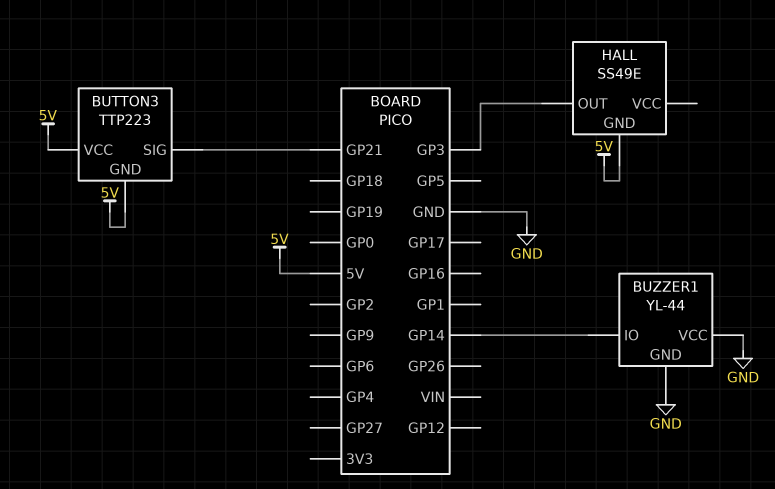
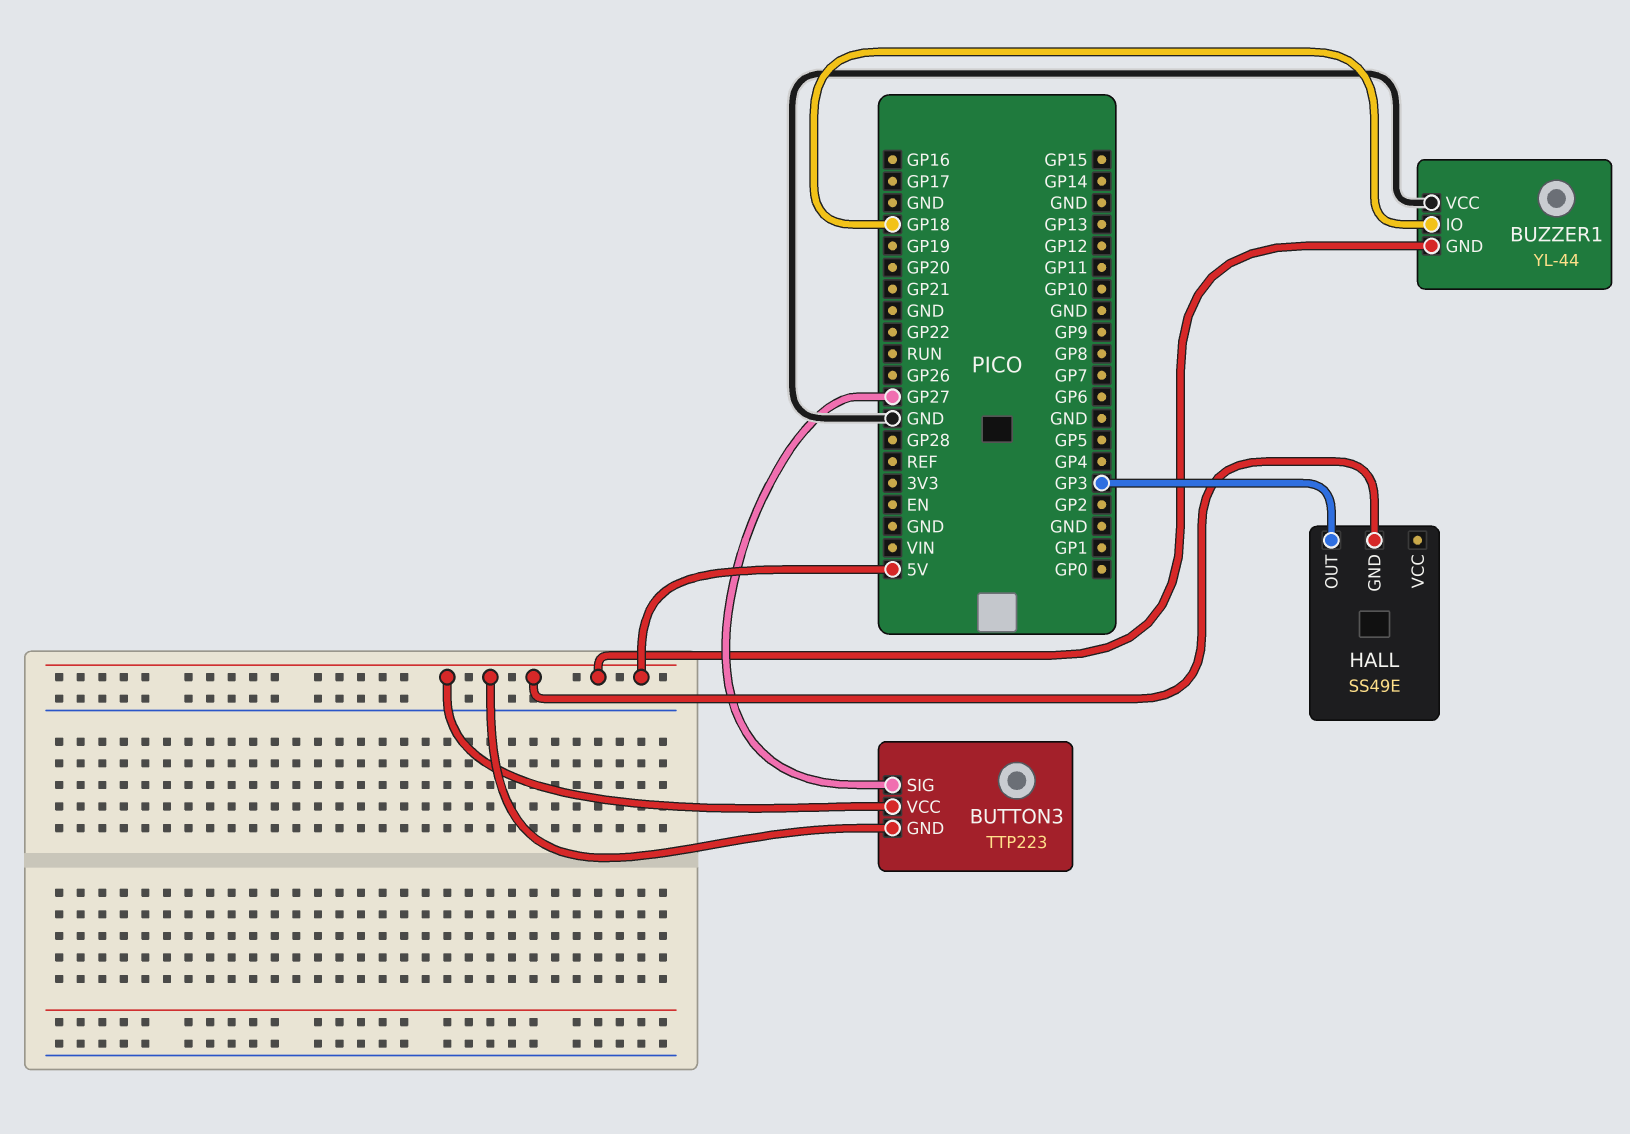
BUTTON3 pin SIG: GP21 -> GP27
BUZZER1 pin GND: GND -> 5V
BUZZER1 pin IO: GP14 -> GP18

